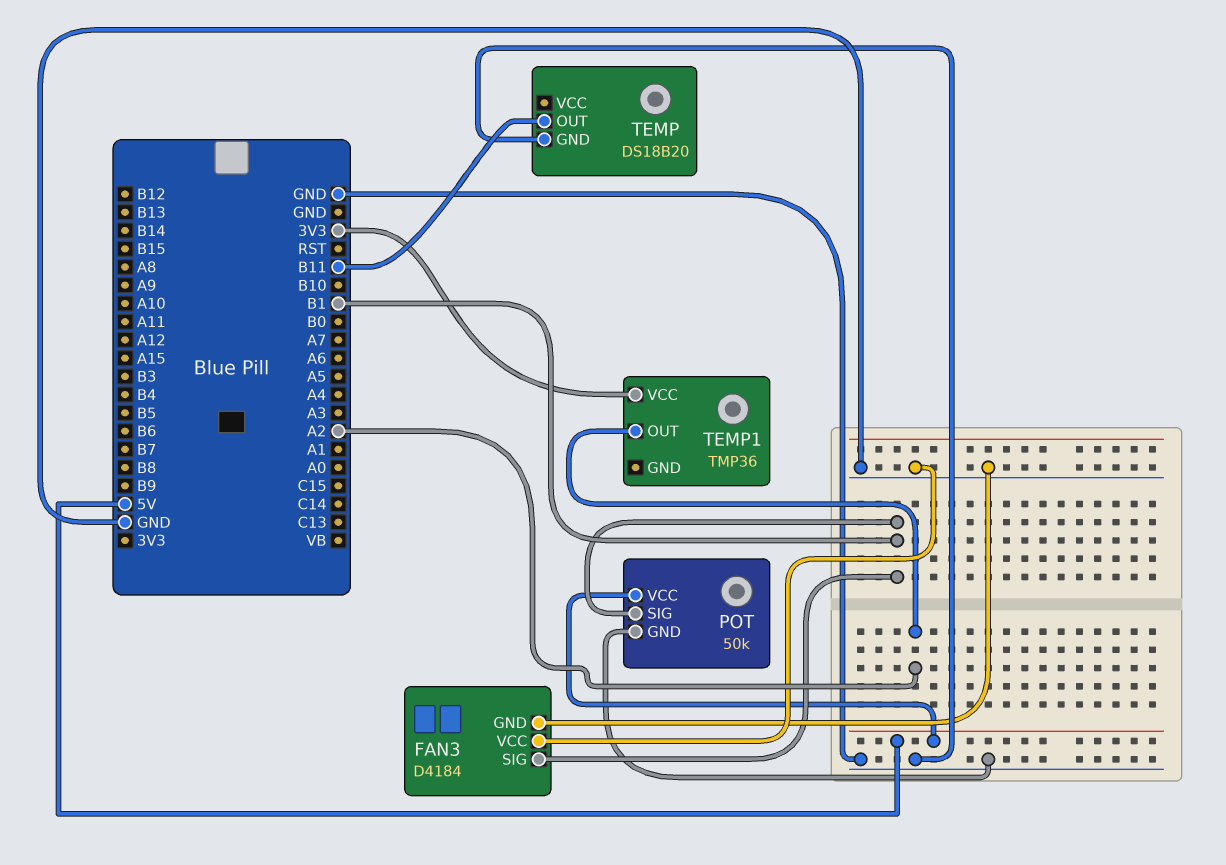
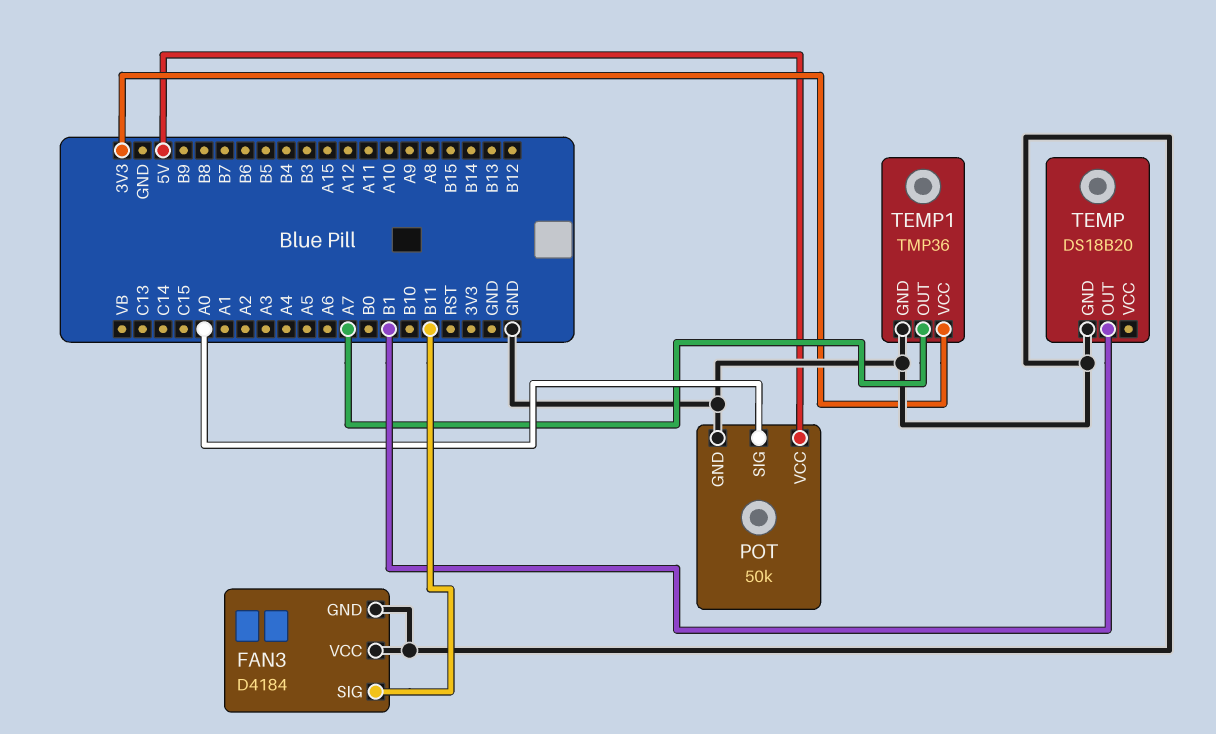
FAN3 pin SIG: B1 -> B11
POT pin SIG: B1 -> A0
TEMP pin OUT: B11 -> B1
TEMP1 pin GND: none -> GND
TEMP1 pin OUT: A2 -> A7

